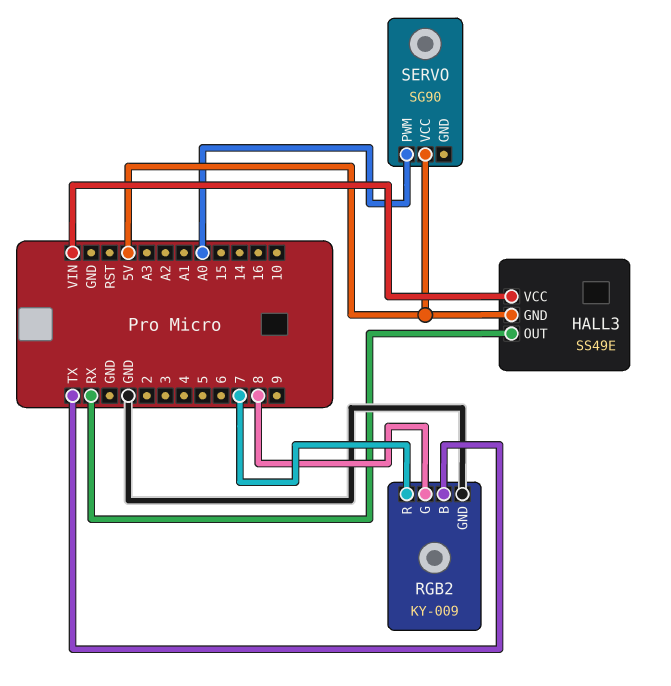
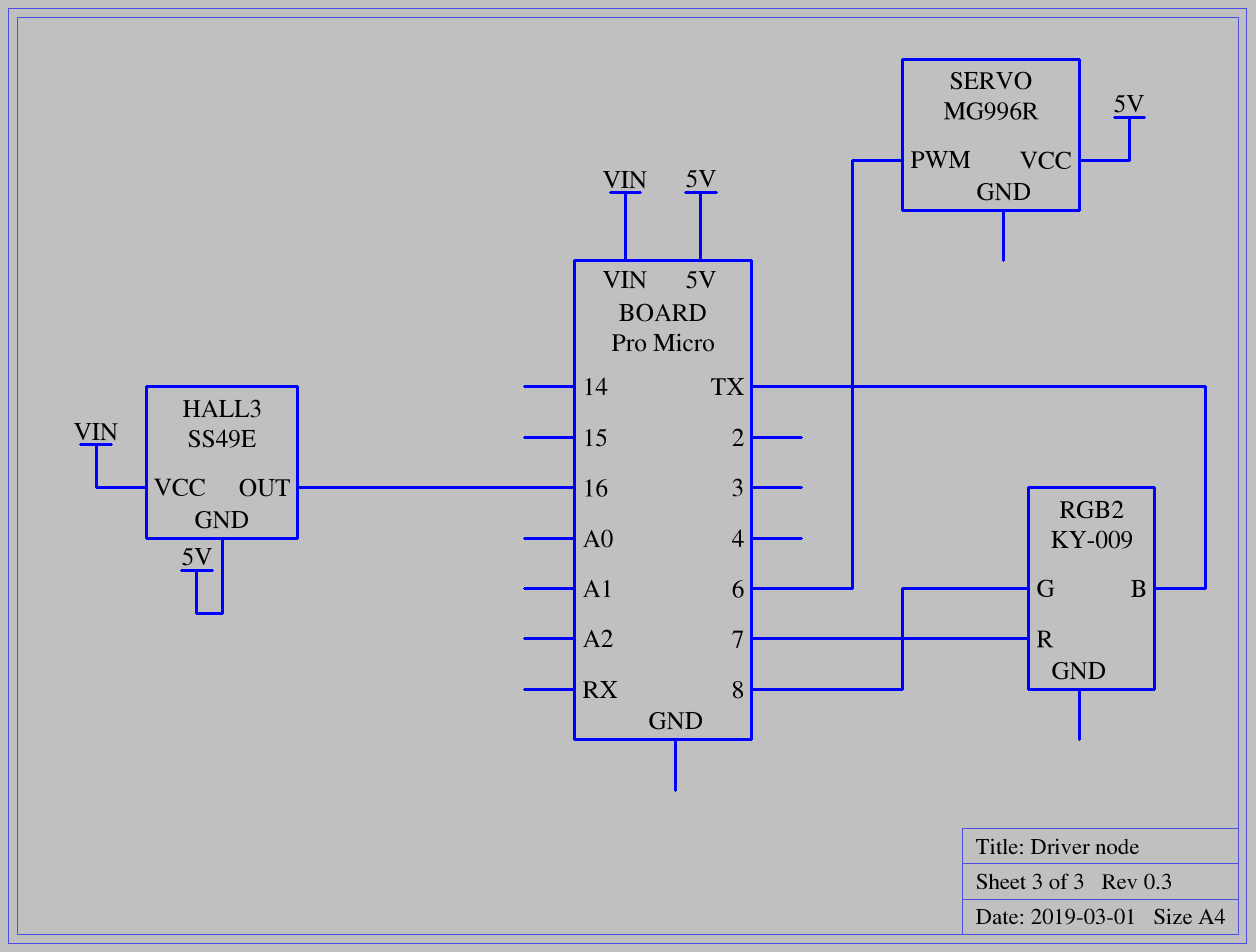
HALL3 pin OUT: RX -> 16
RGB2 pin GND: GND -> none
SERVO: SG90 -> MG996R
SERVO pin PWM: A0 -> 6

